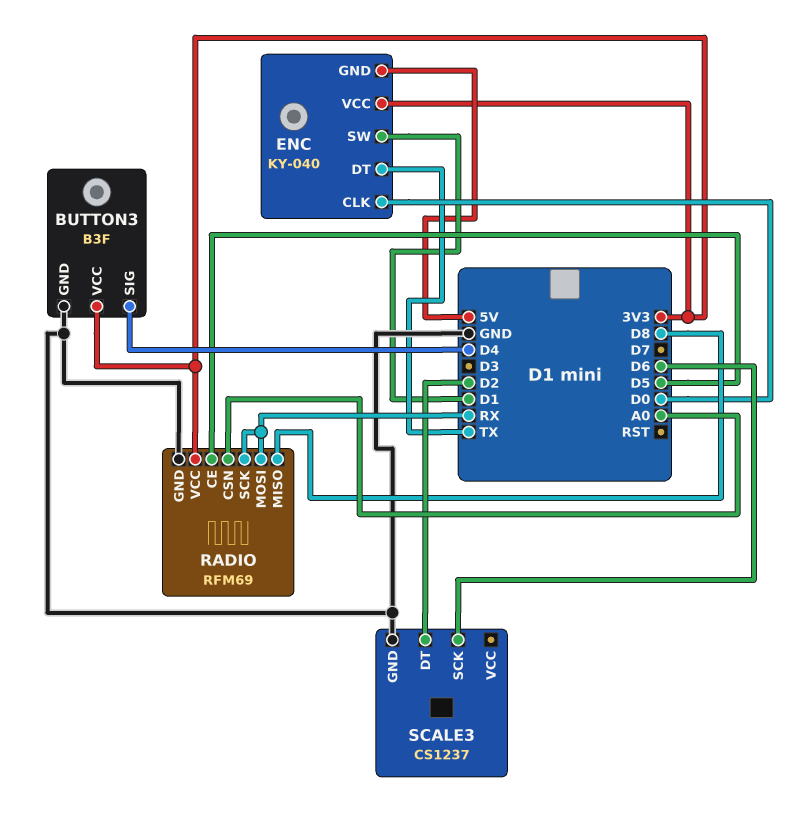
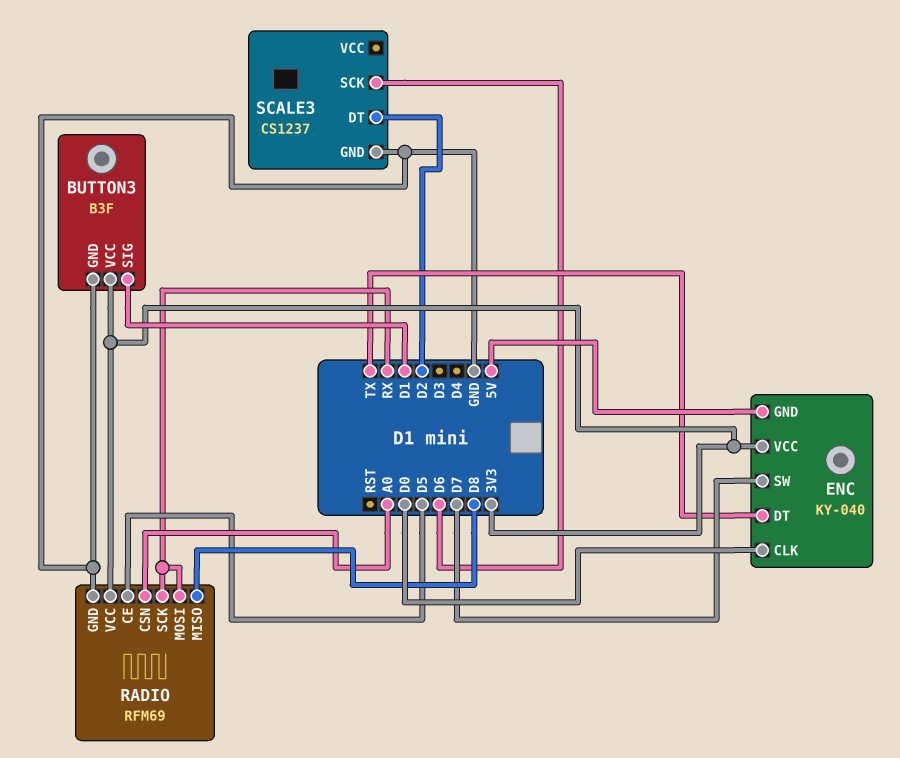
BUTTON3 pin SIG: D4 -> D1
ENC pin SW: D1 -> D7

